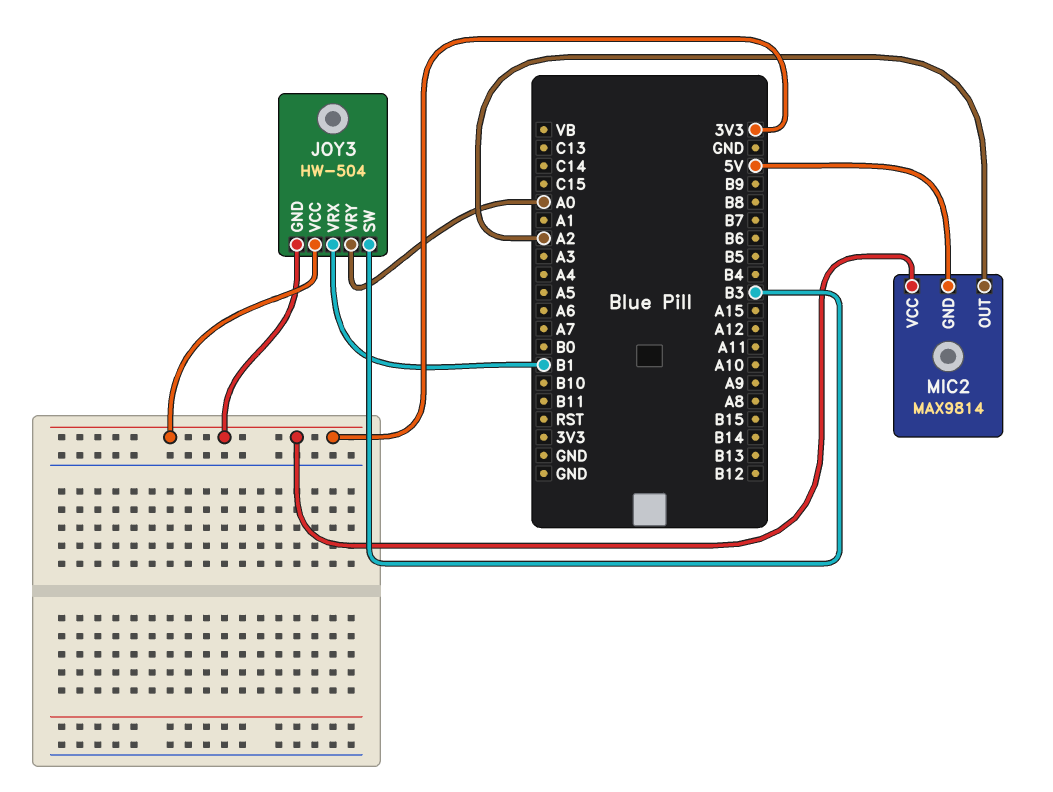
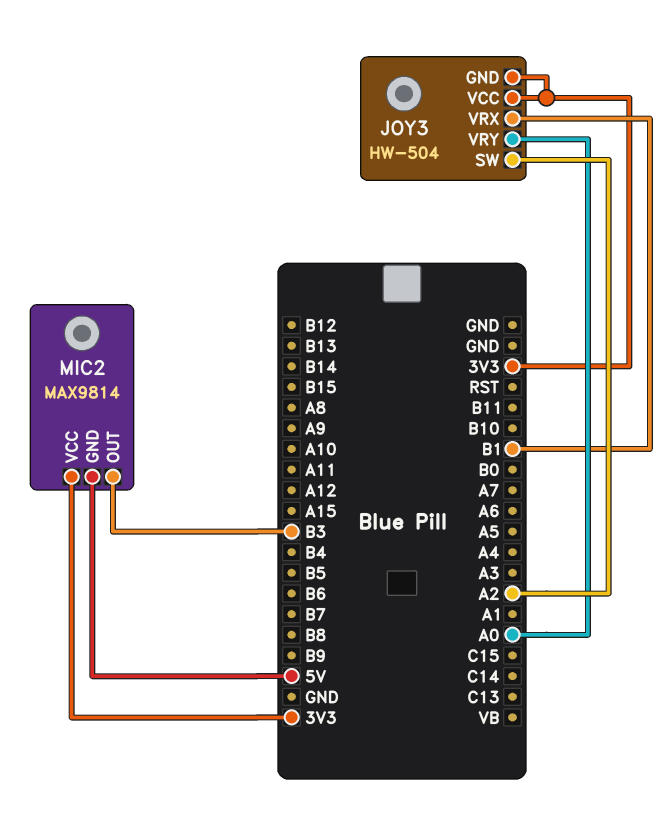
JOY3 pin SW: B3 -> A2
MIC2 pin OUT: A2 -> B3

